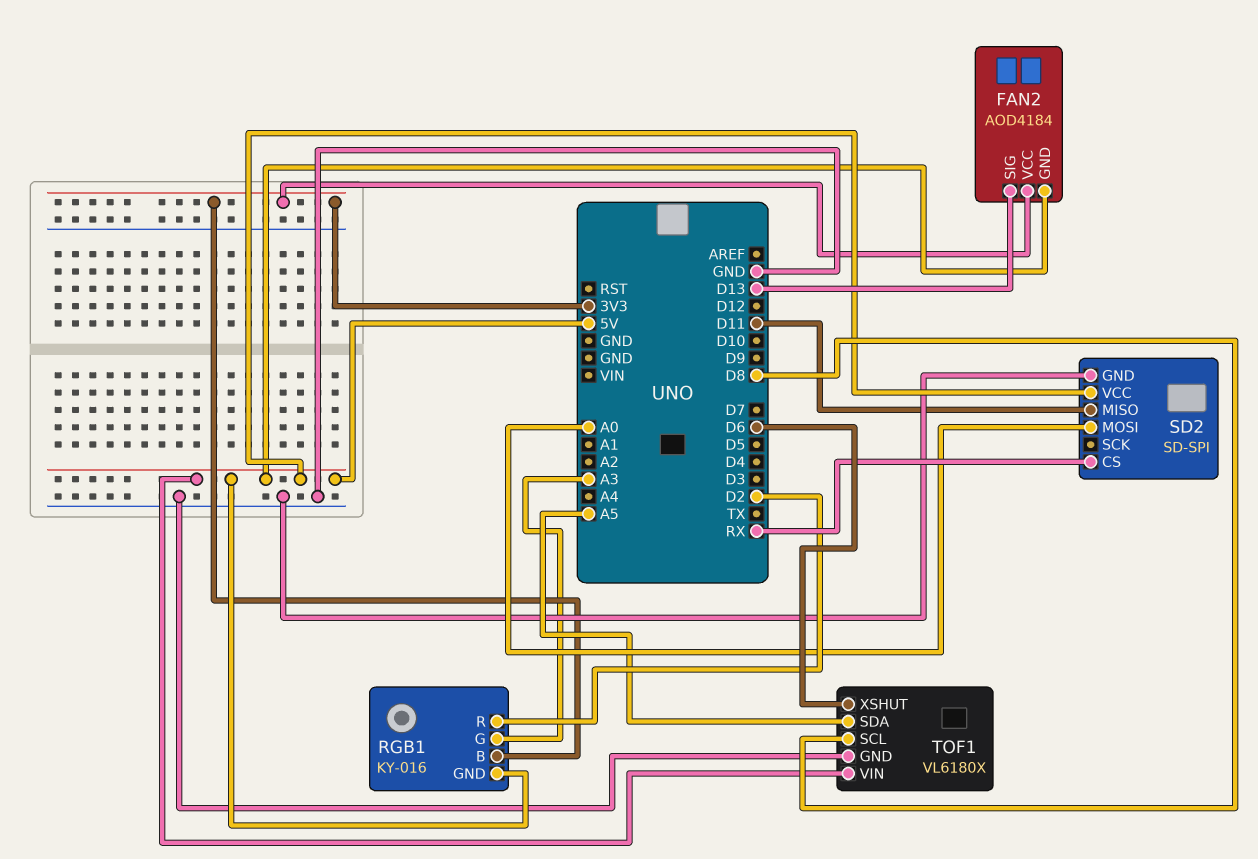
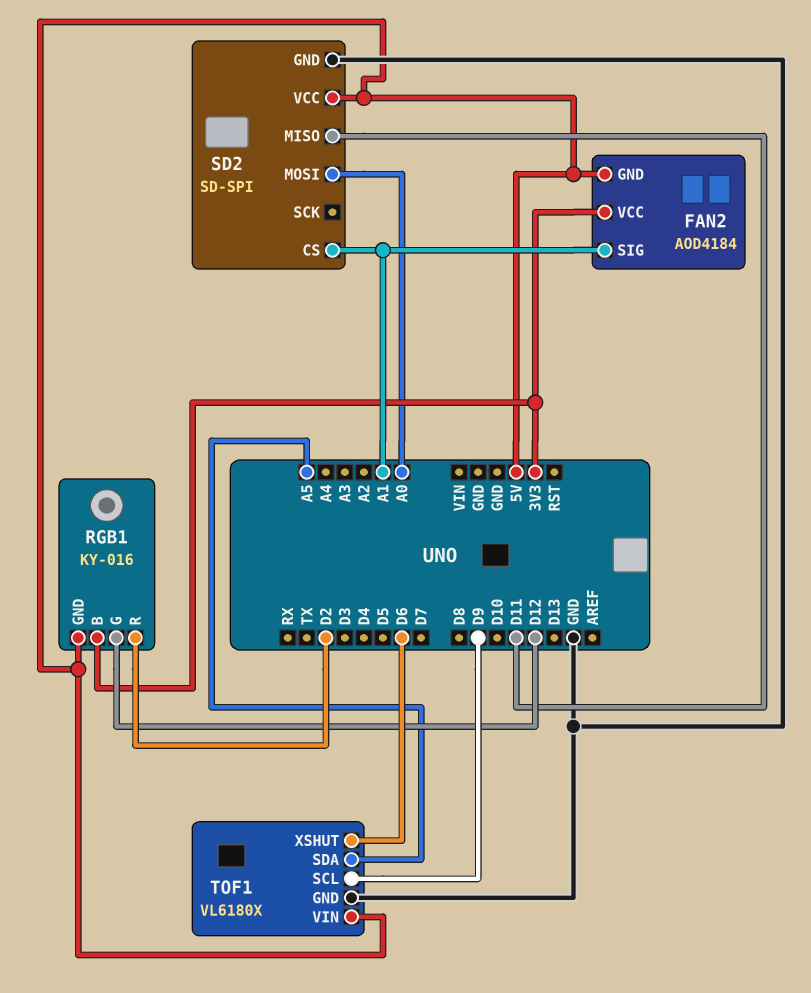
FAN2 pin SIG: D13 -> A1
RGB1 pin G: A3 -> D12
SD2 pin CS: RX -> A1
TOF1 pin SCL: D8 -> D9

